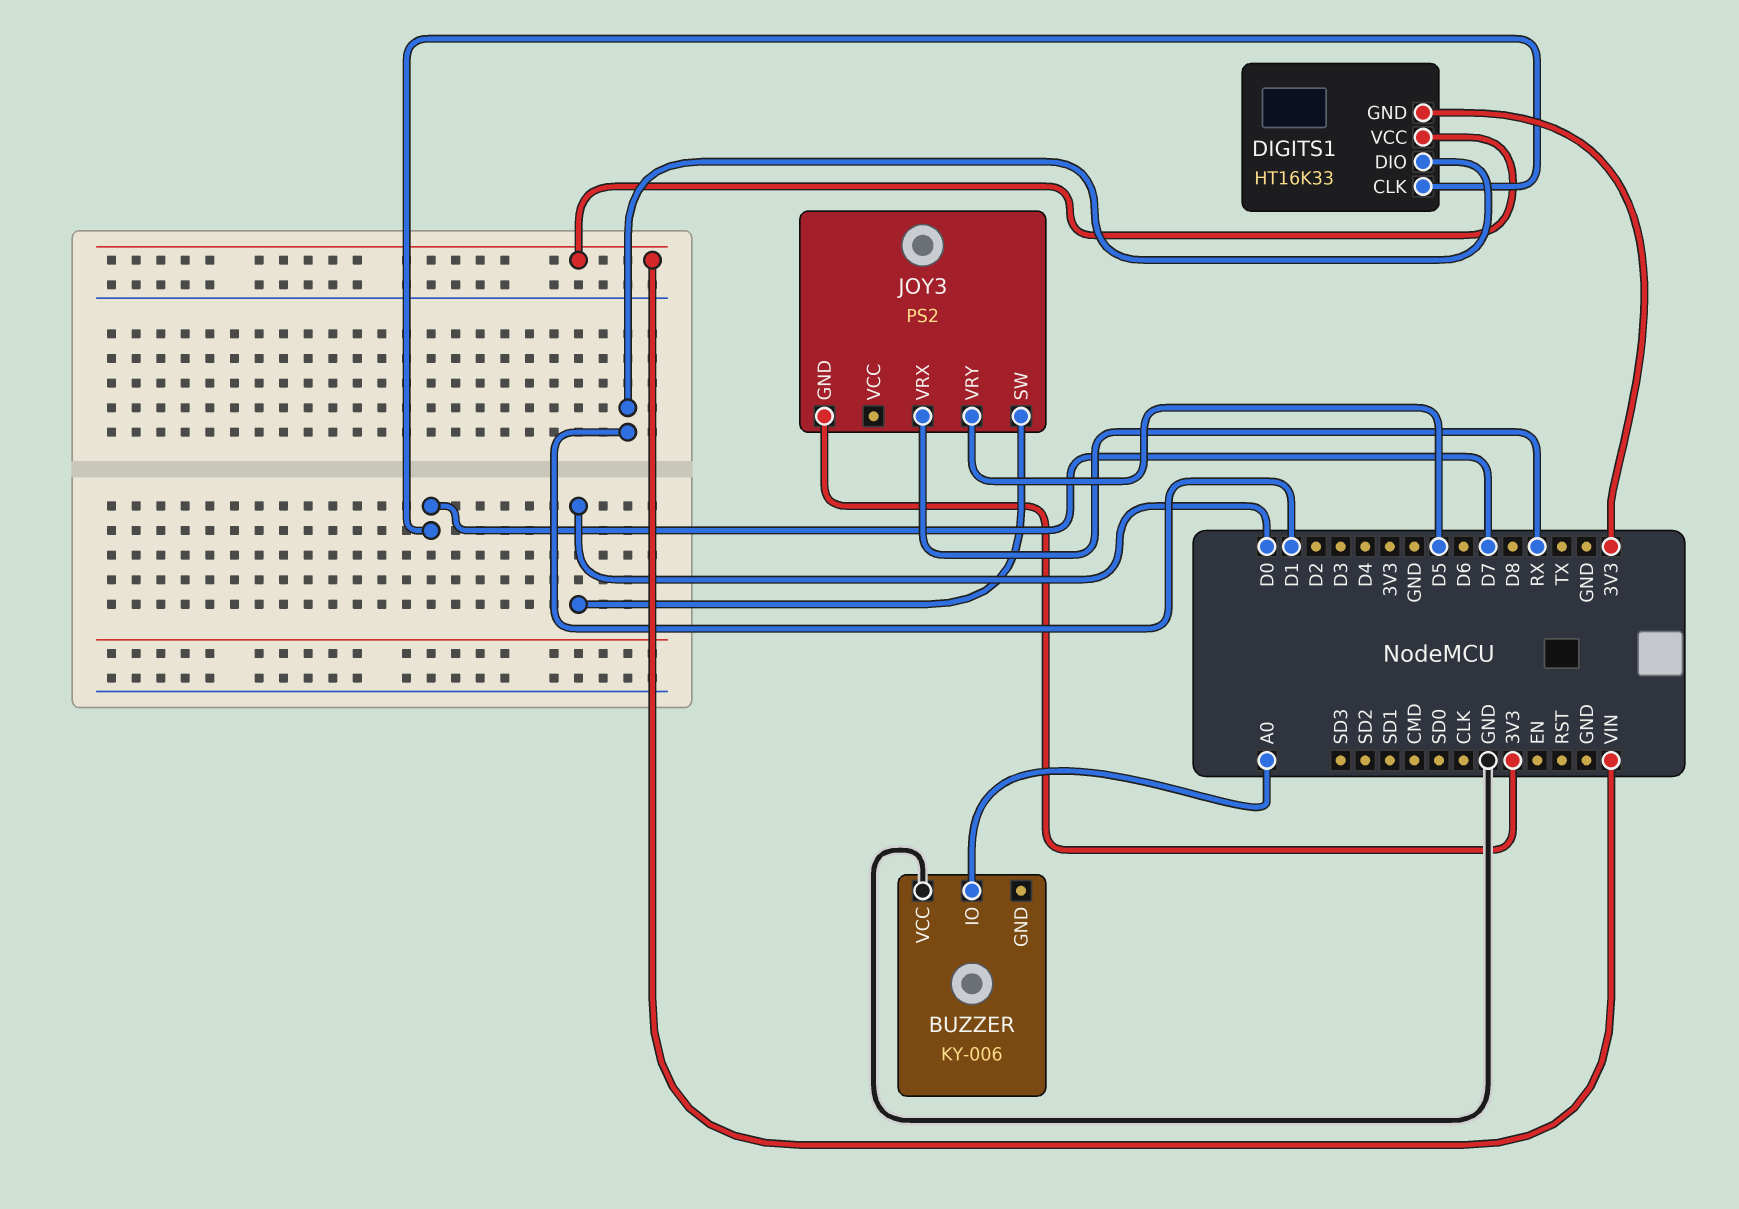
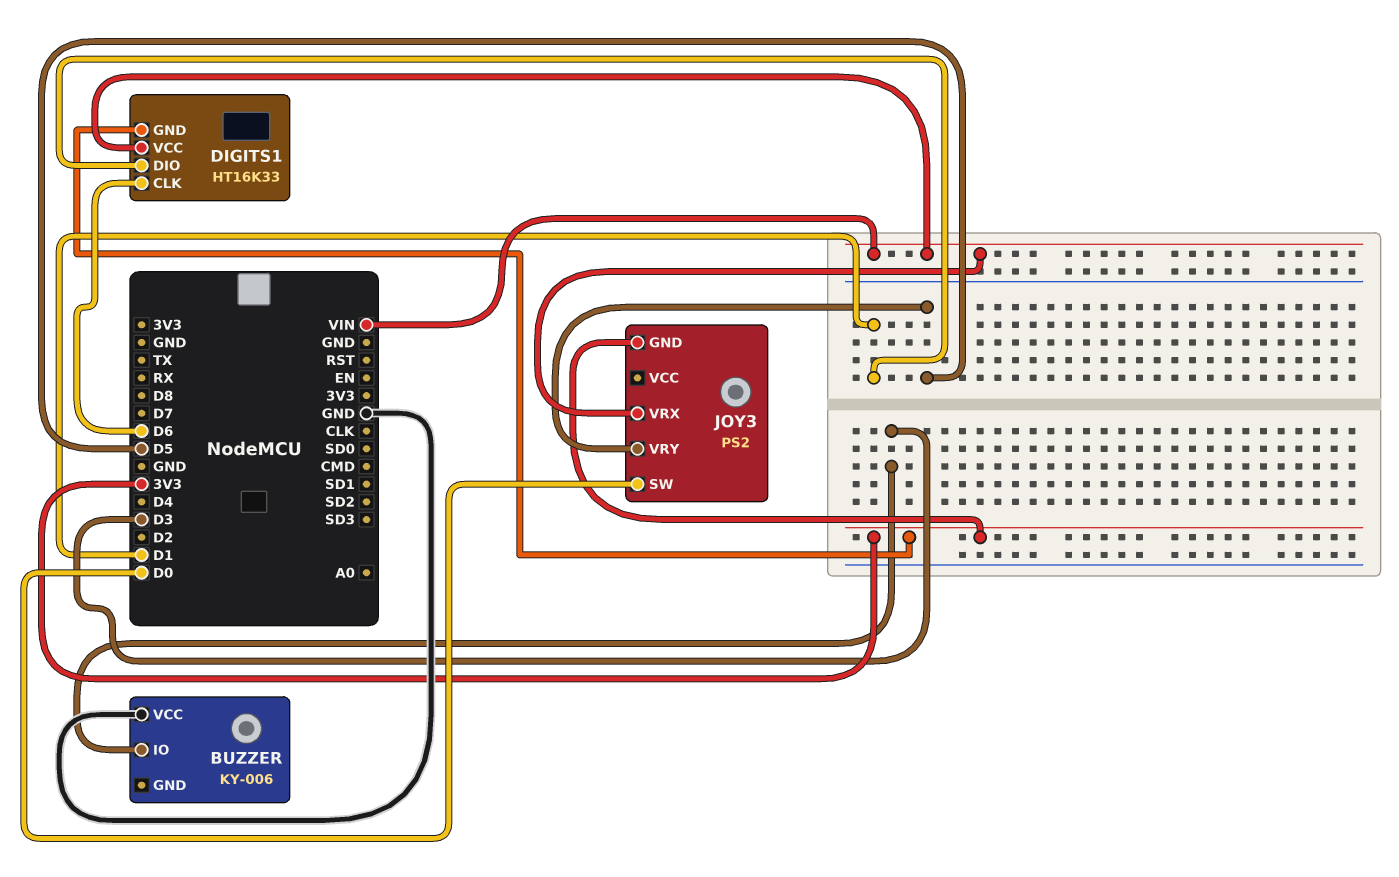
BUZZER pin IO: A0 -> D3
DIGITS1 pin CLK: D7 -> D6
JOY3 pin VRX: RX -> VIN

